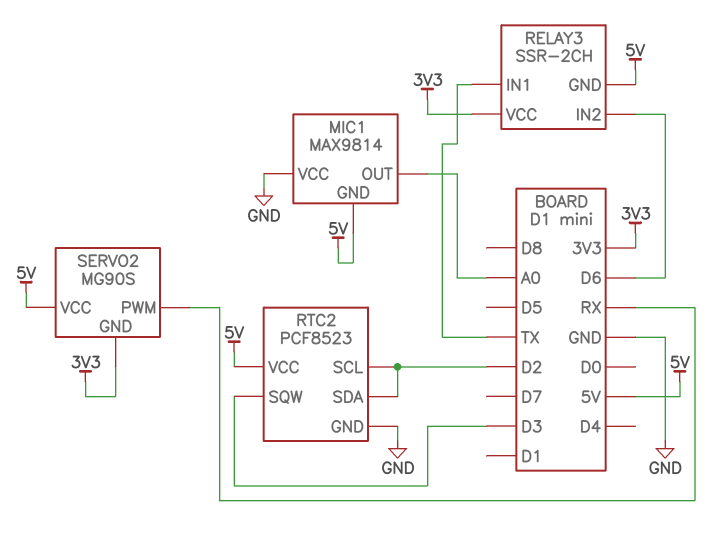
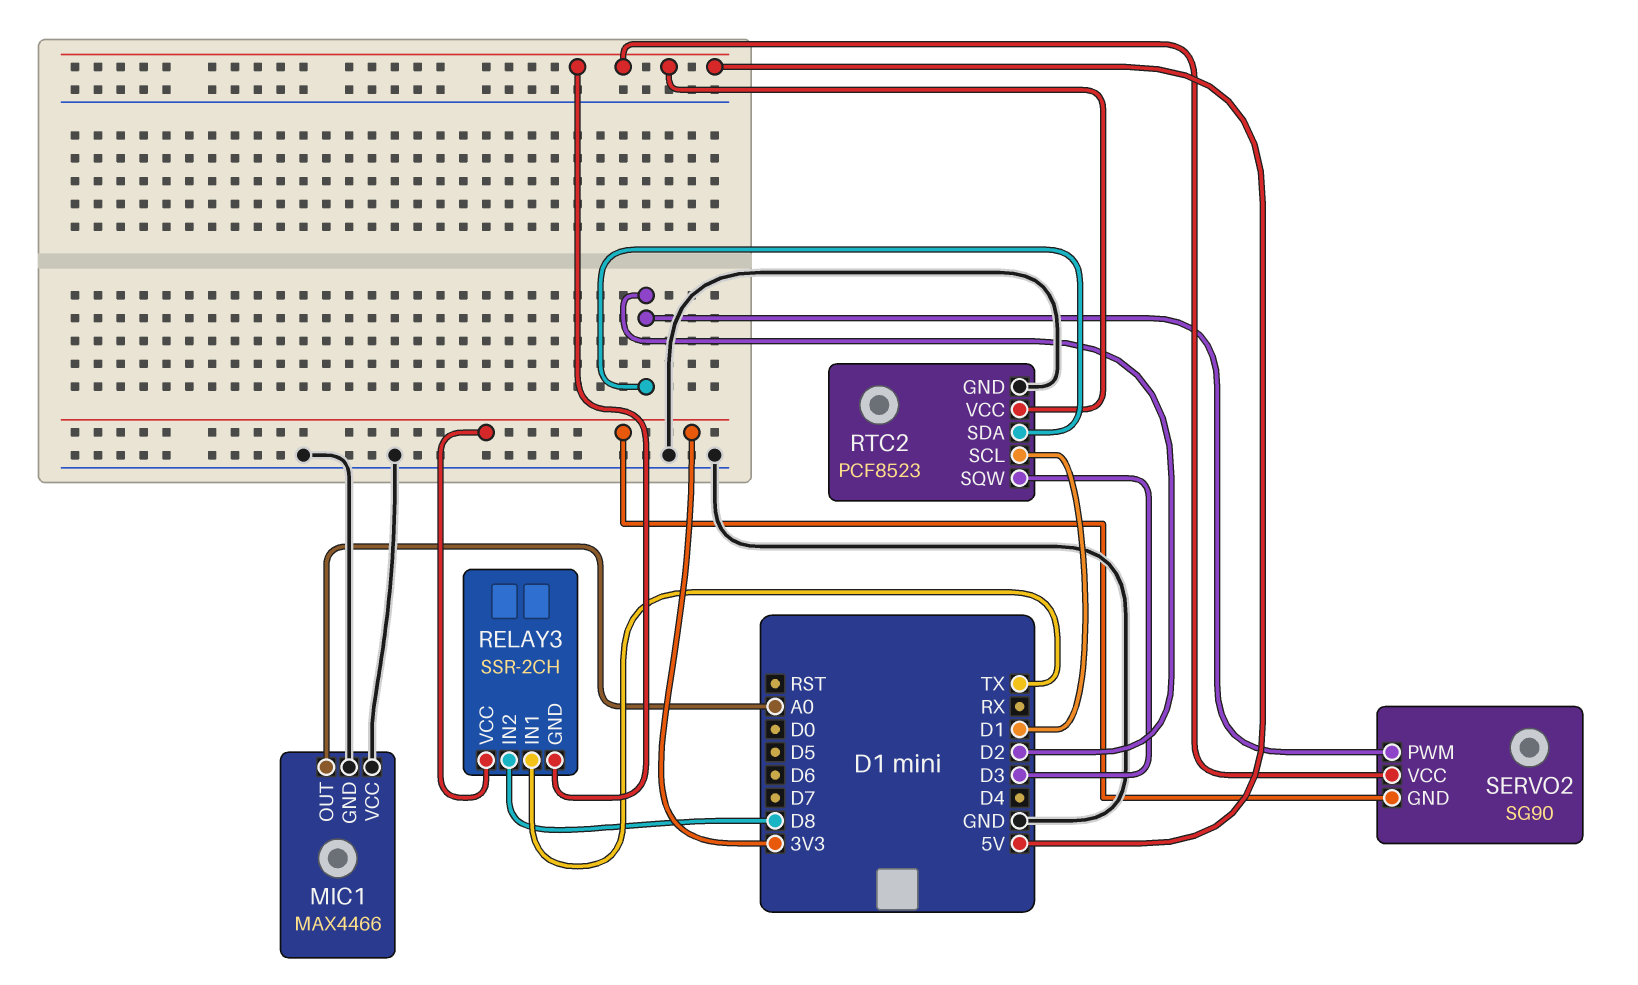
MIC1: MAX9814 -> MAX4466
MIC1 pin GND: 5V -> GND
RELAY3 pin IN2: D6 -> D8
RTC2 pin SCL: D2 -> D1
SERVO2: MG90S -> SG90
SERVO2 pin PWM: RX -> D2

